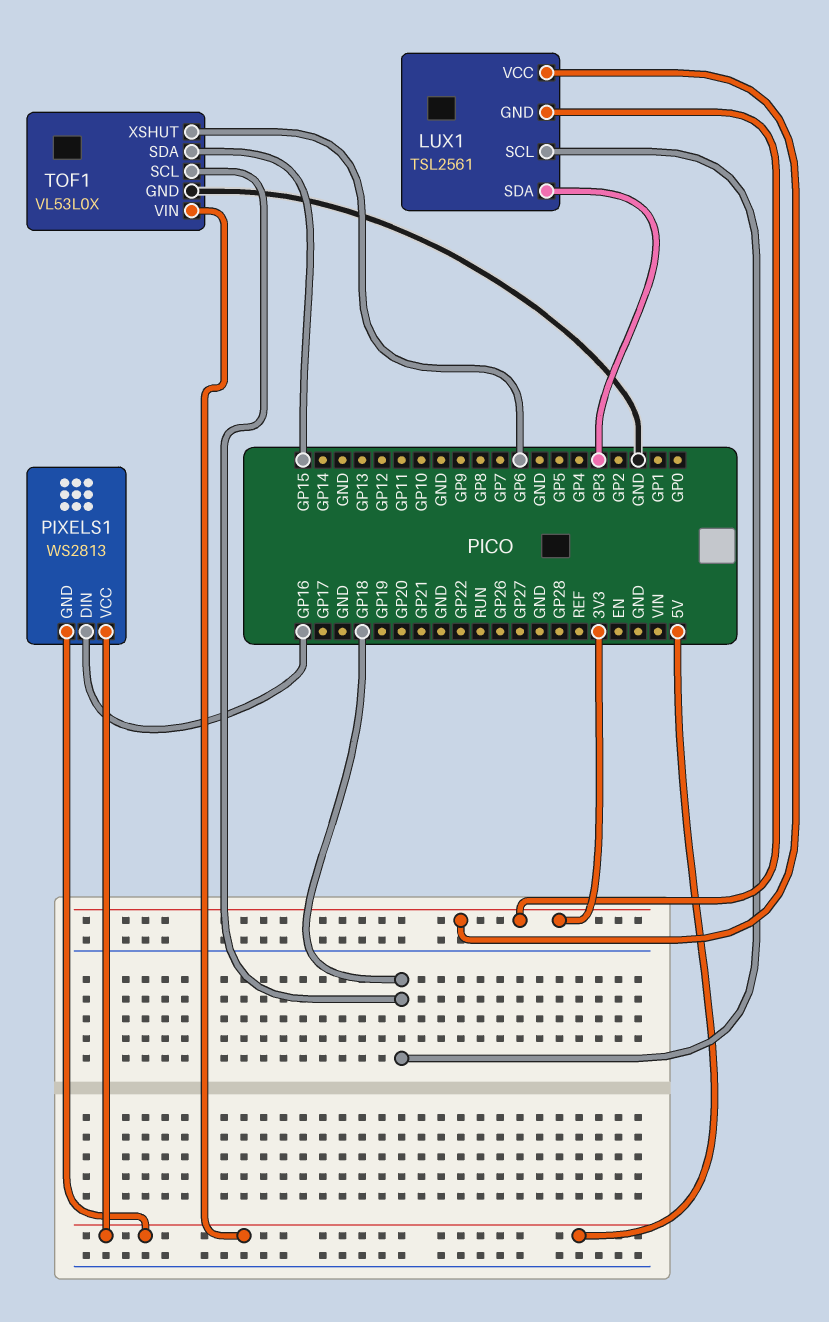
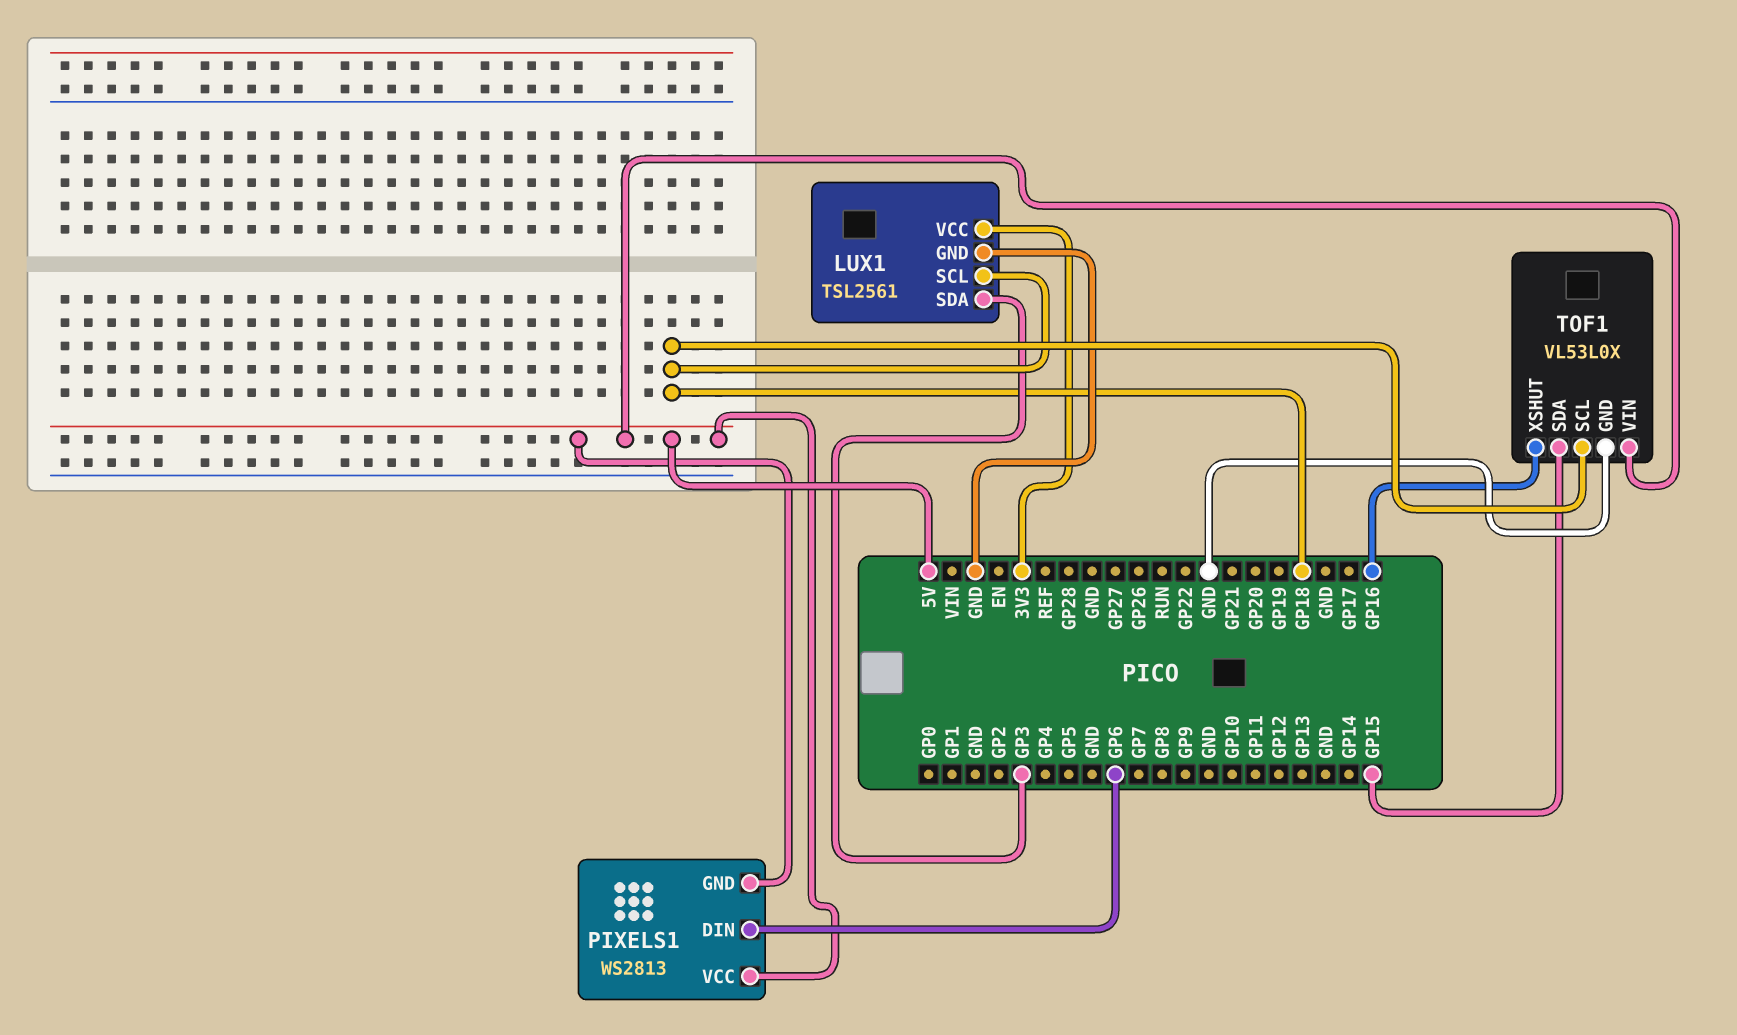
LUX1 pin GND: 3V3 -> GND
PIXELS1 pin DIN: GP16 -> GP6
TOF1 pin XSHUT: GP6 -> GP16

